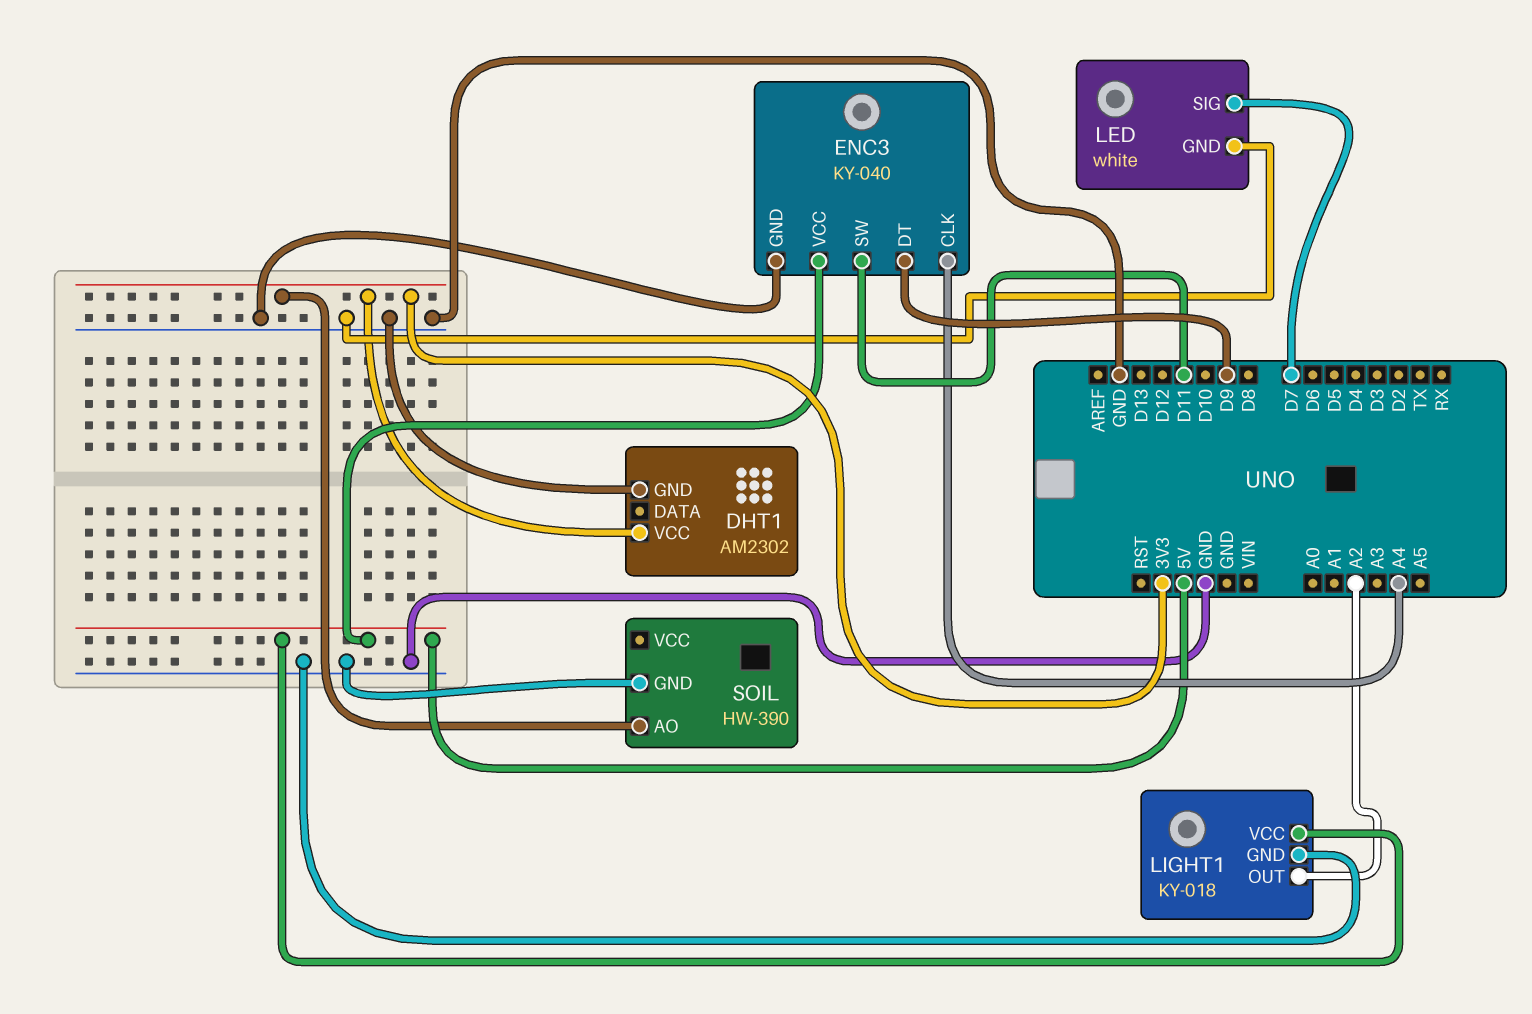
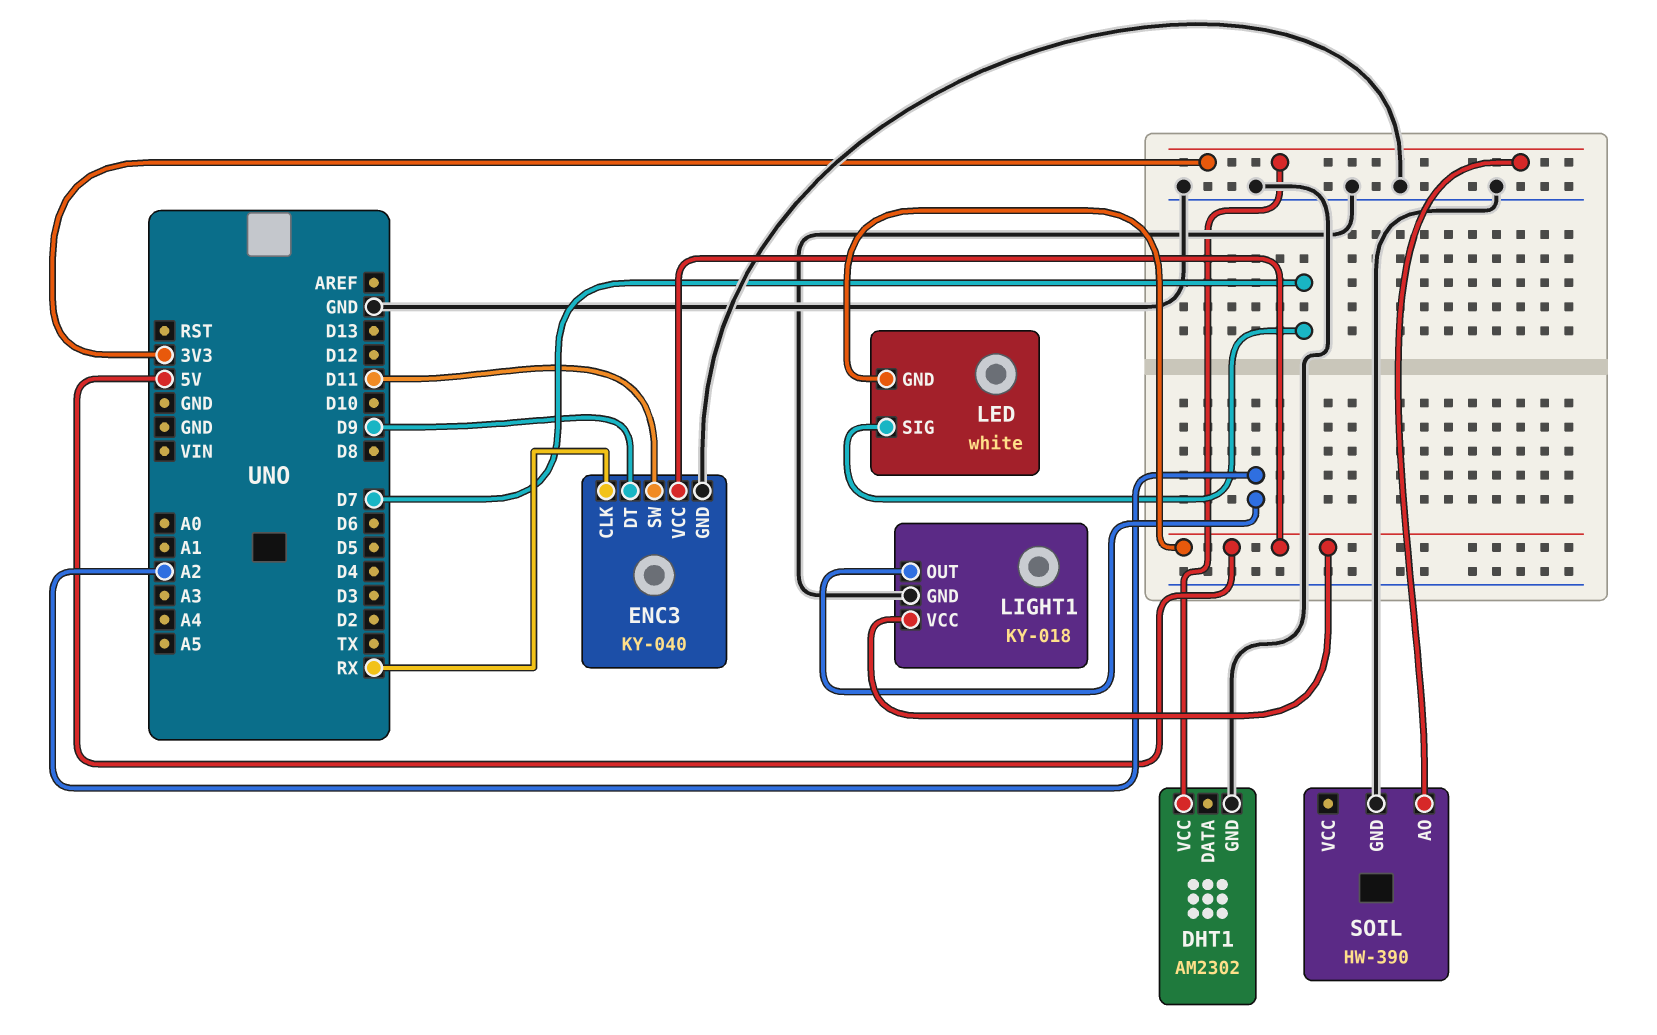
ENC3 pin CLK: A4 -> RX
LED pin GND: GND -> 5V

